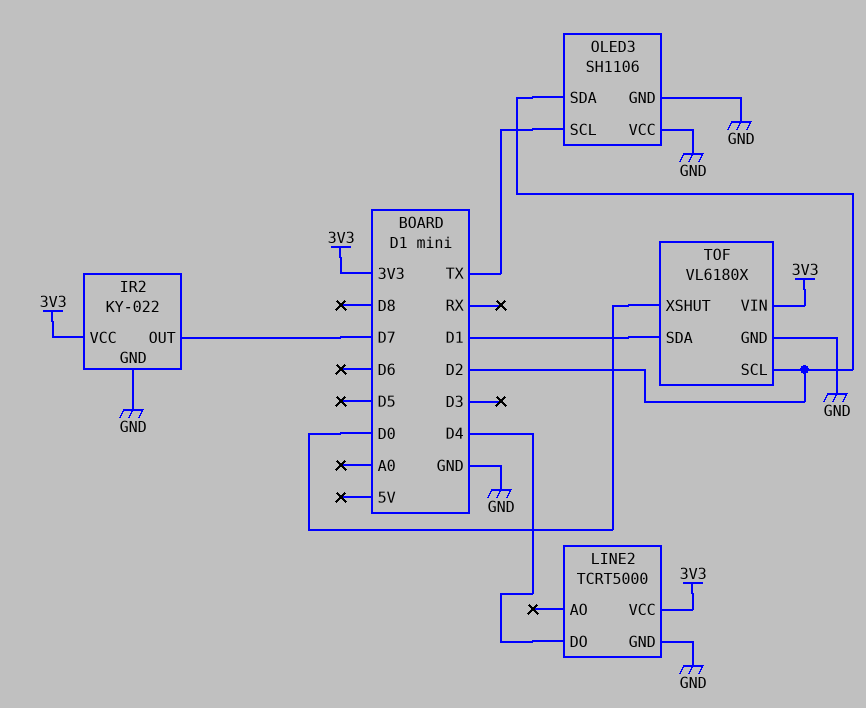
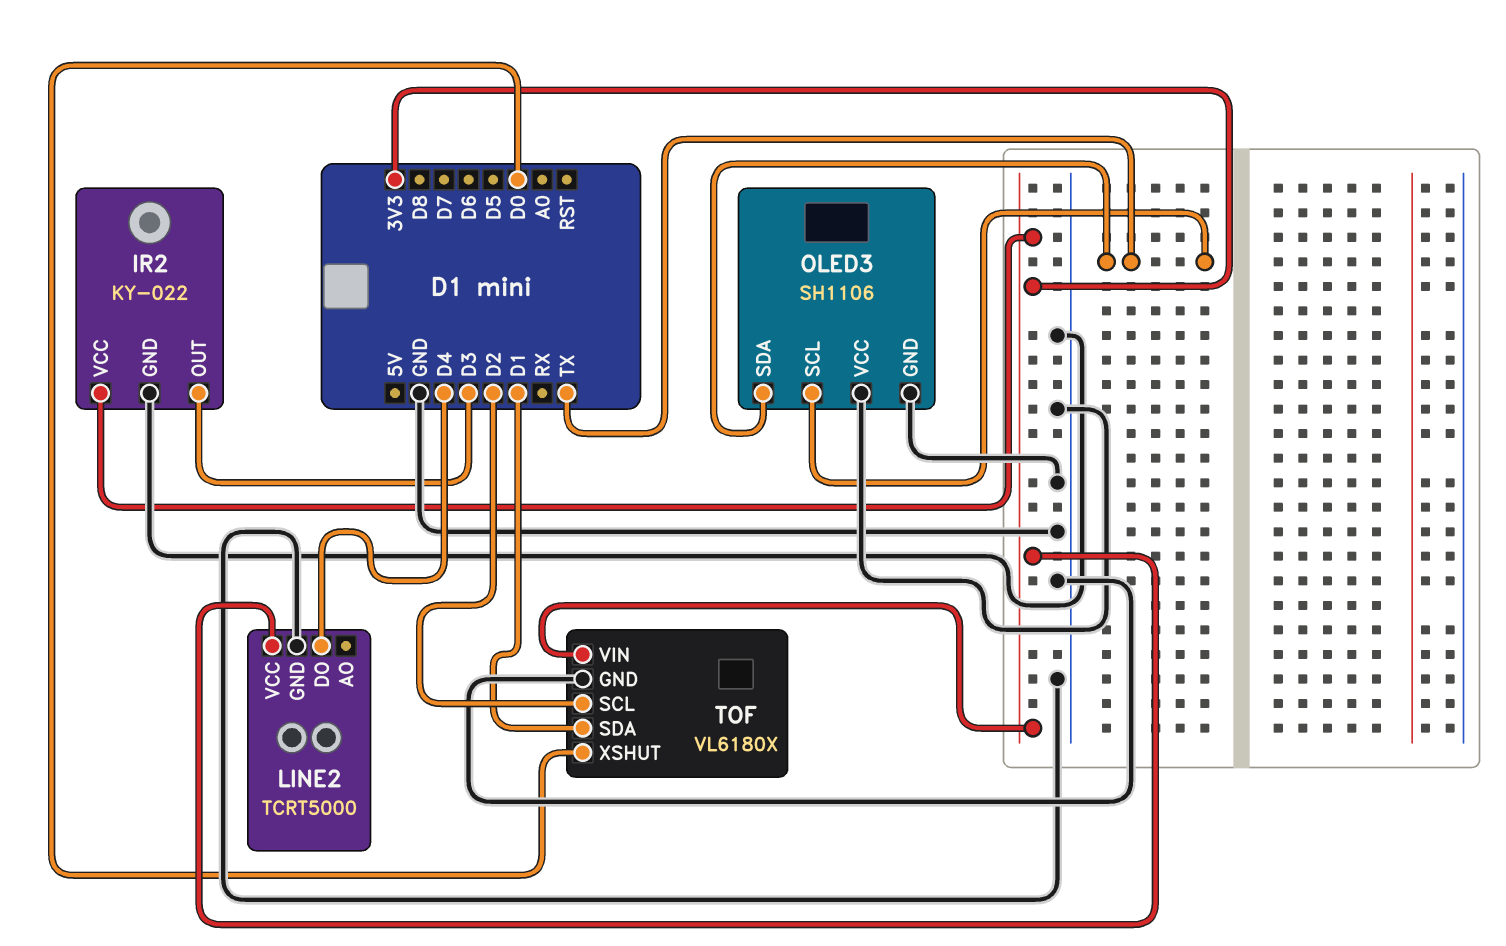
IR2 pin OUT: D7 -> D3
OLED3 pin SDA: D2 -> TX

